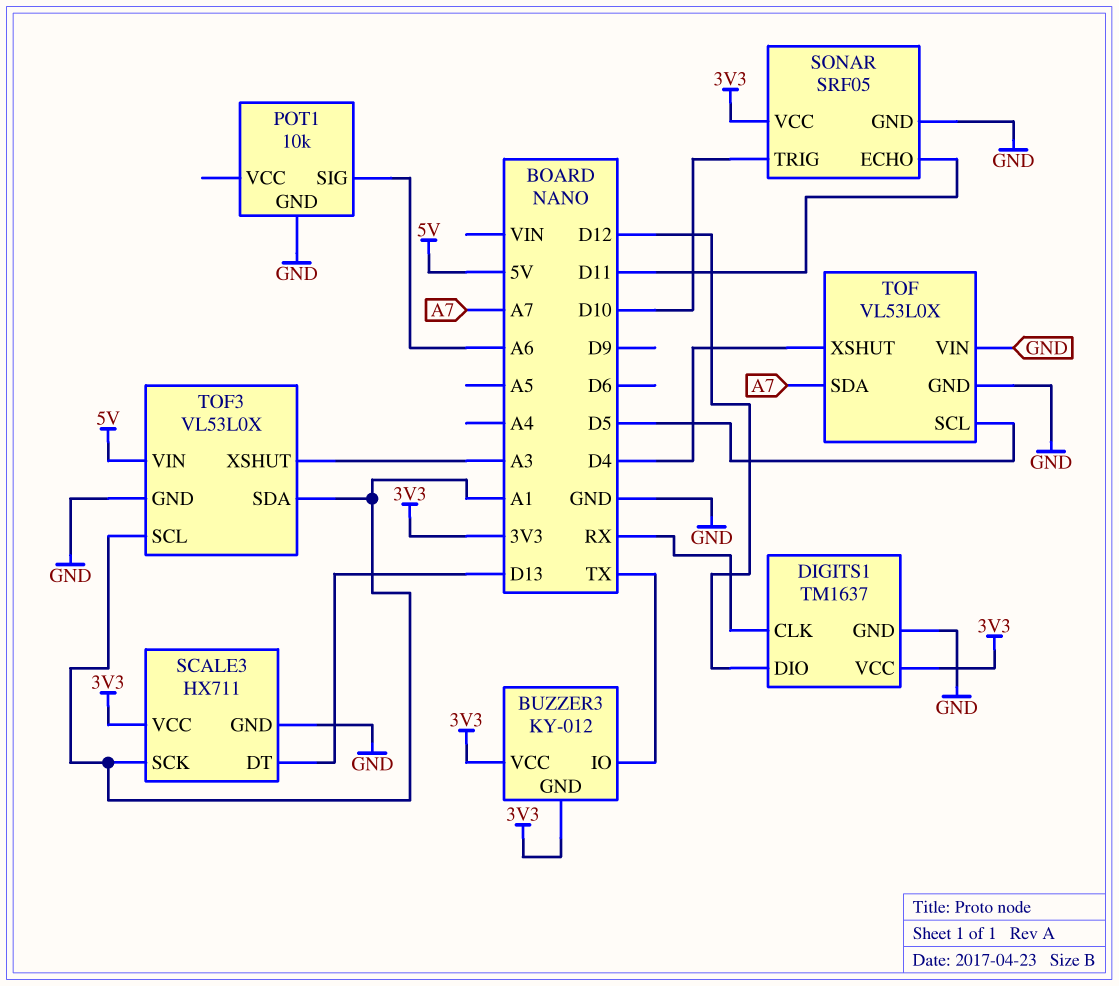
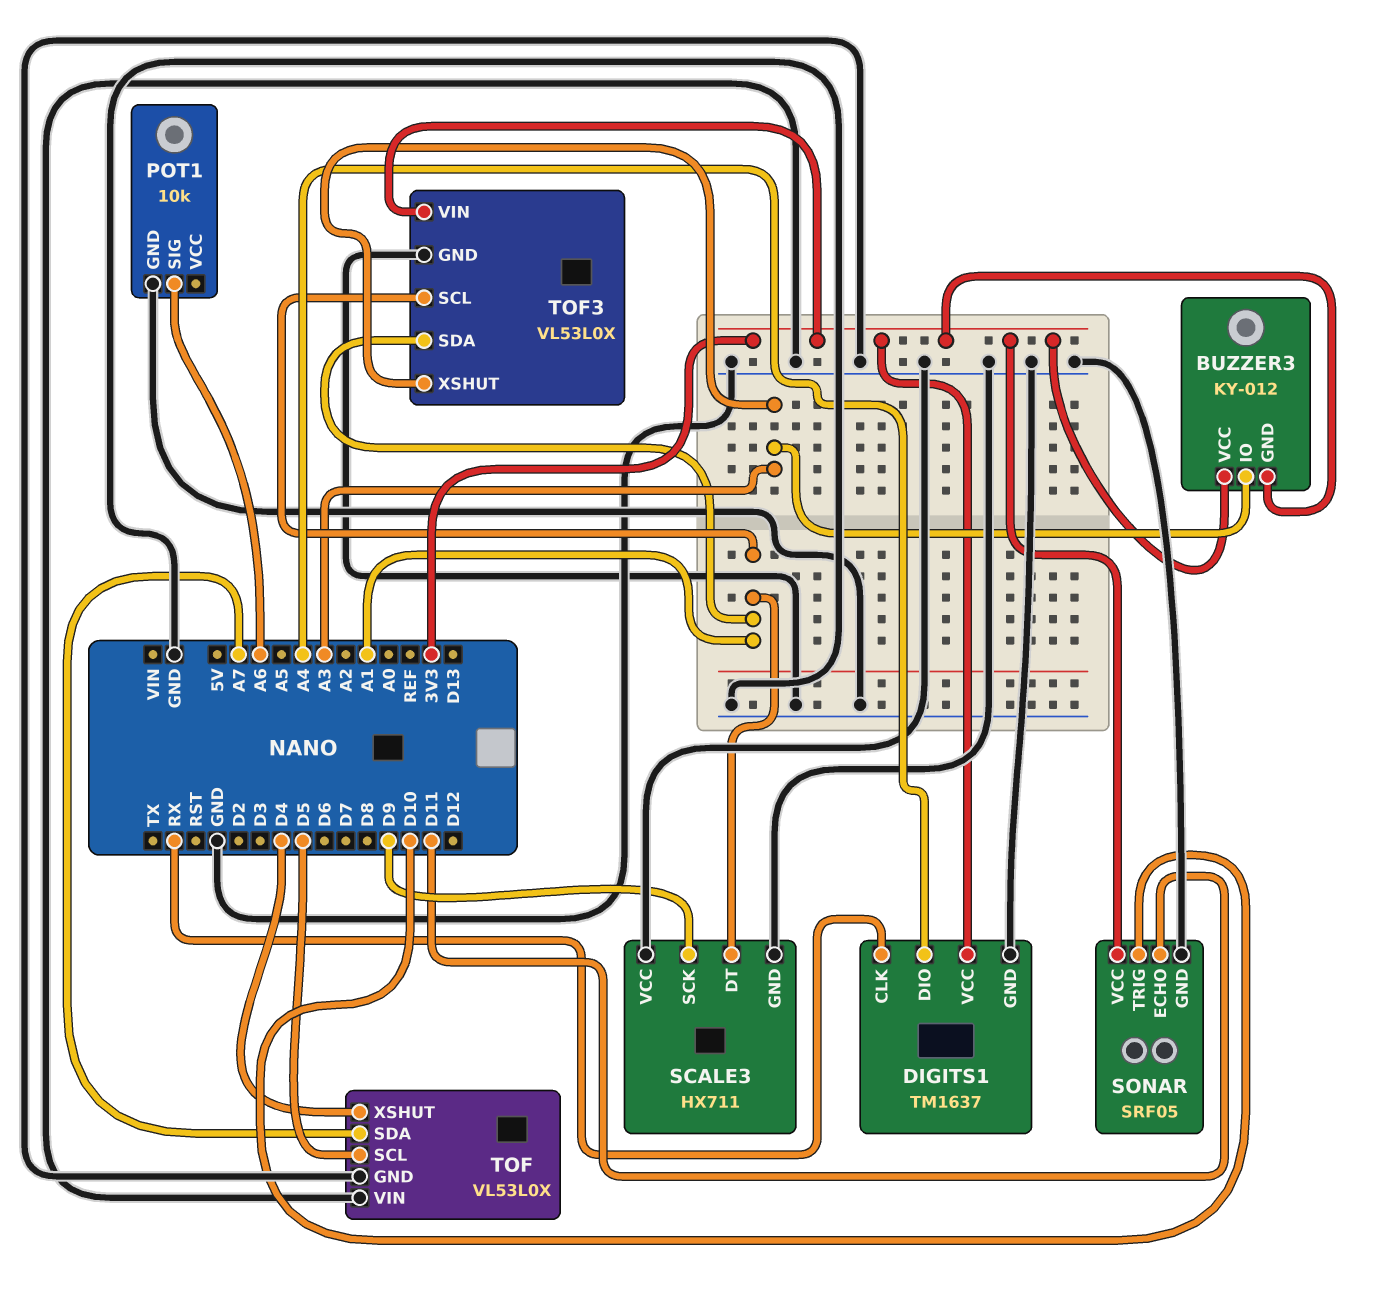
BUZZER3 pin IO: TX -> A3
DIGITS1 pin DIO: D12 -> A4
SCALE3 pin DT: D13 -> A1
SCALE3 pin SCK: A1 -> D9
SCALE3 pin VCC: 3V3 -> GND
TOF3 pin VIN: 5V -> 3V3

